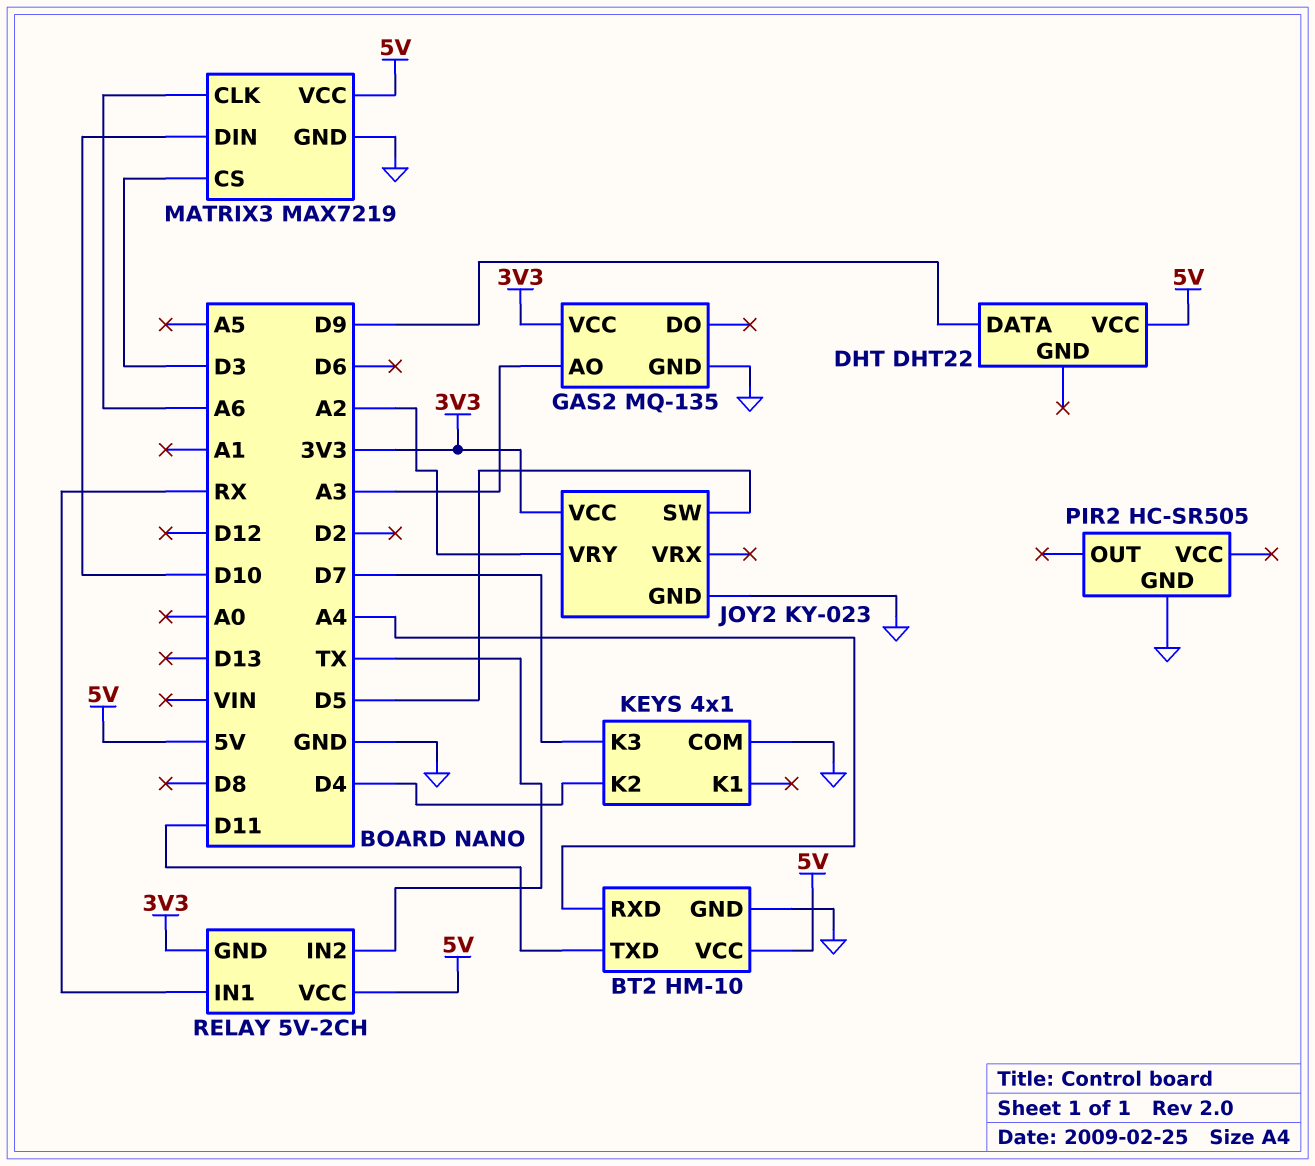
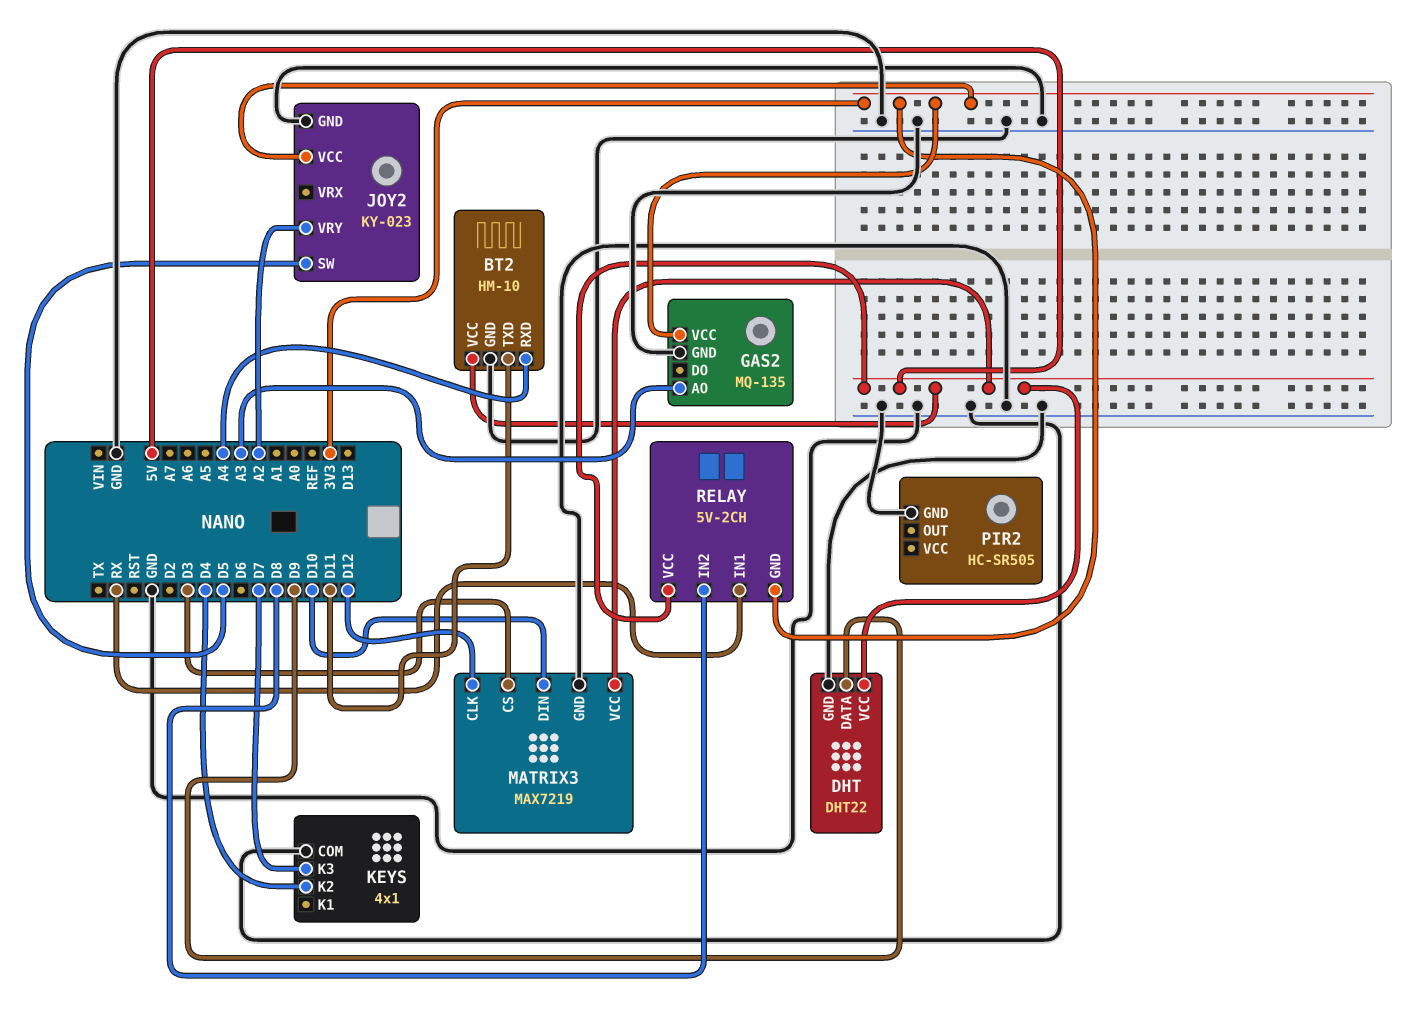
DHT pin GND: none -> GND
MATRIX3 pin CLK: A6 -> D12
RELAY pin IN2: TX -> D8

